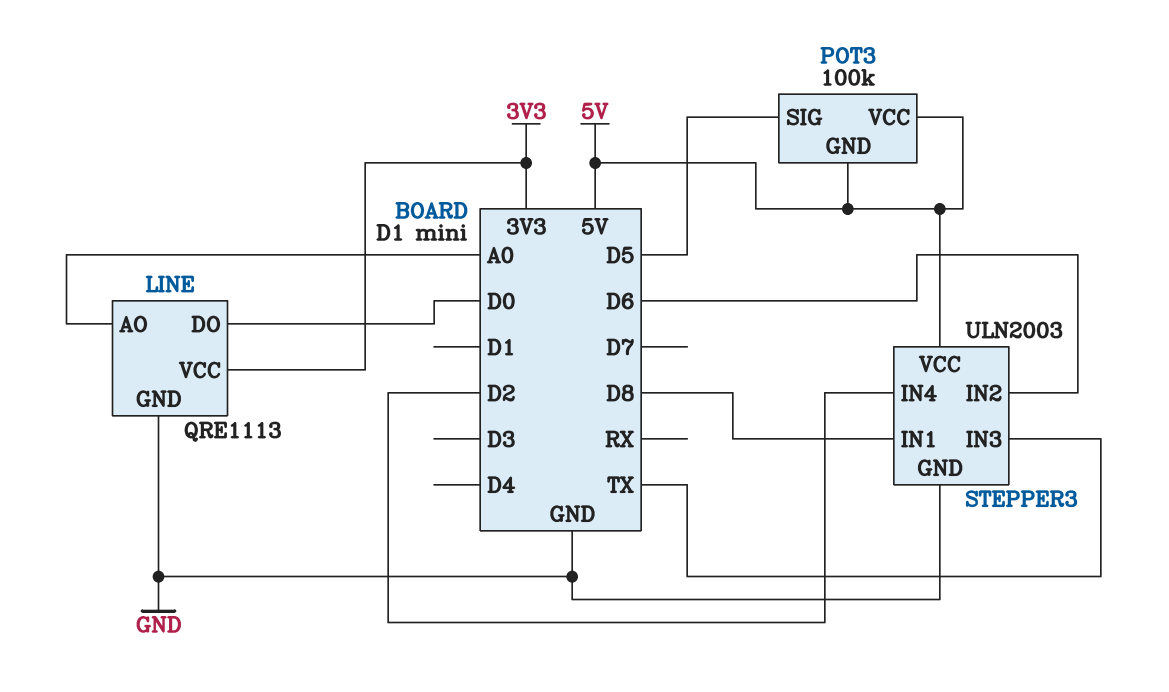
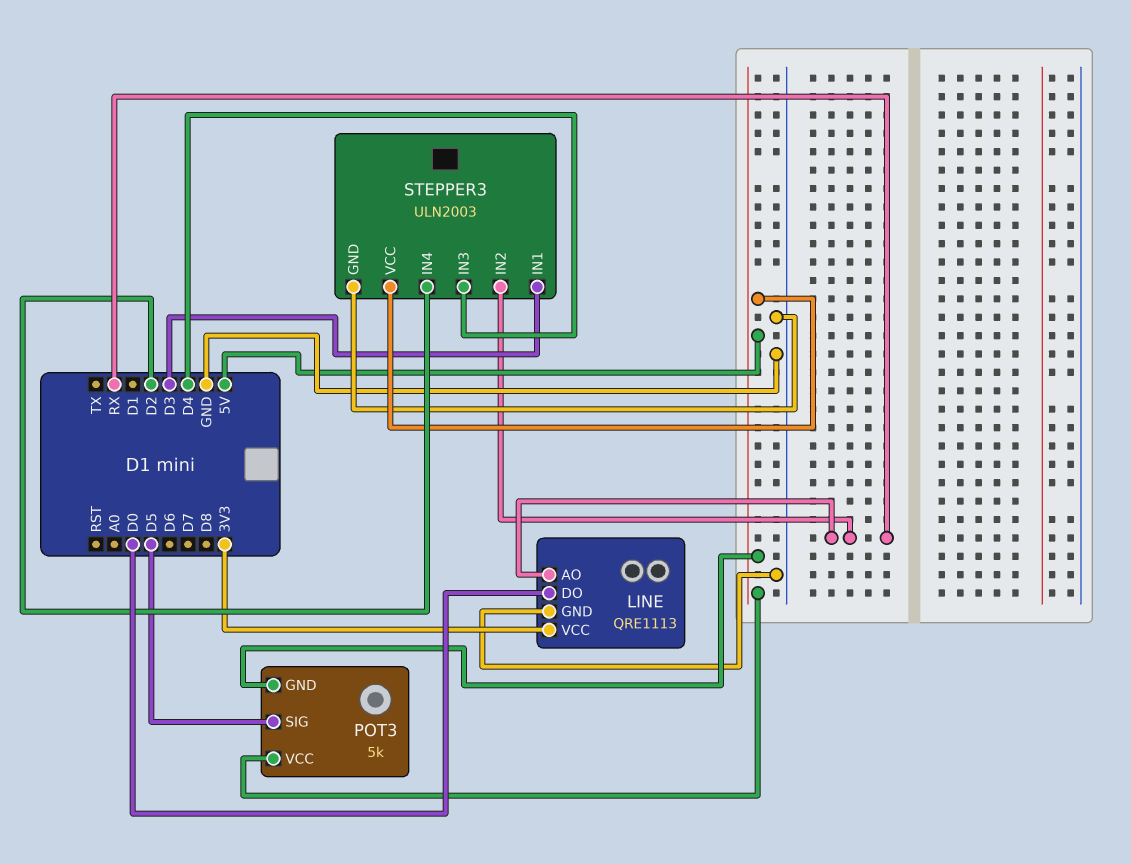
LINE pin AO: A0 -> RX
POT3: 100k -> 5k
STEPPER3 pin IN1: D8 -> D3
STEPPER3 pin IN2: D6 -> RX
STEPPER3 pin IN3: TX -> D4

